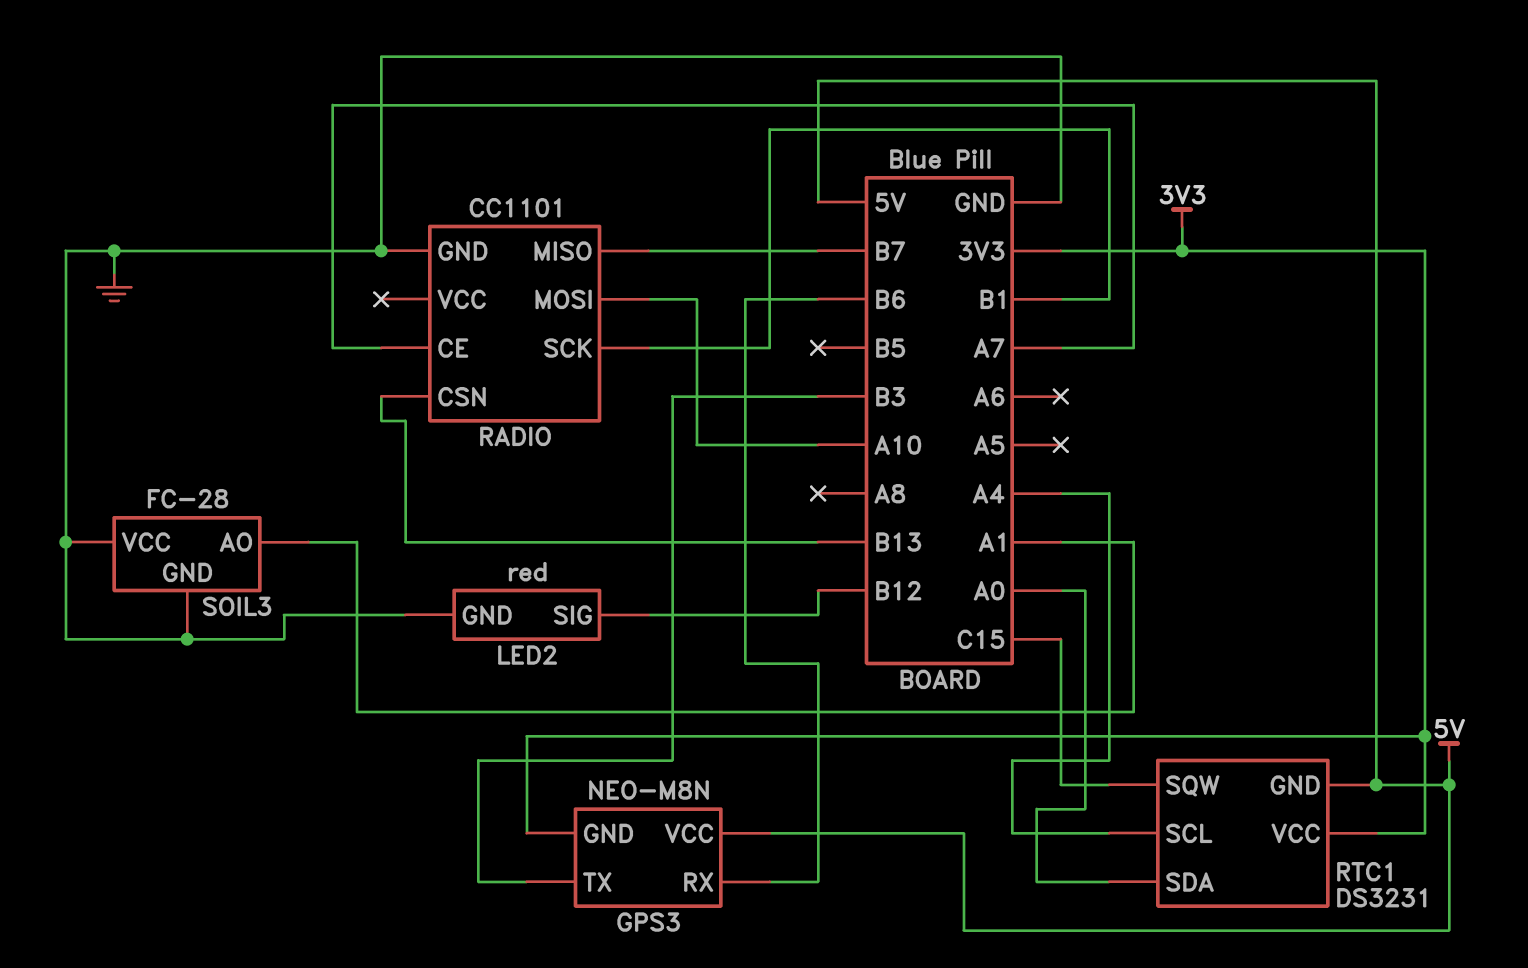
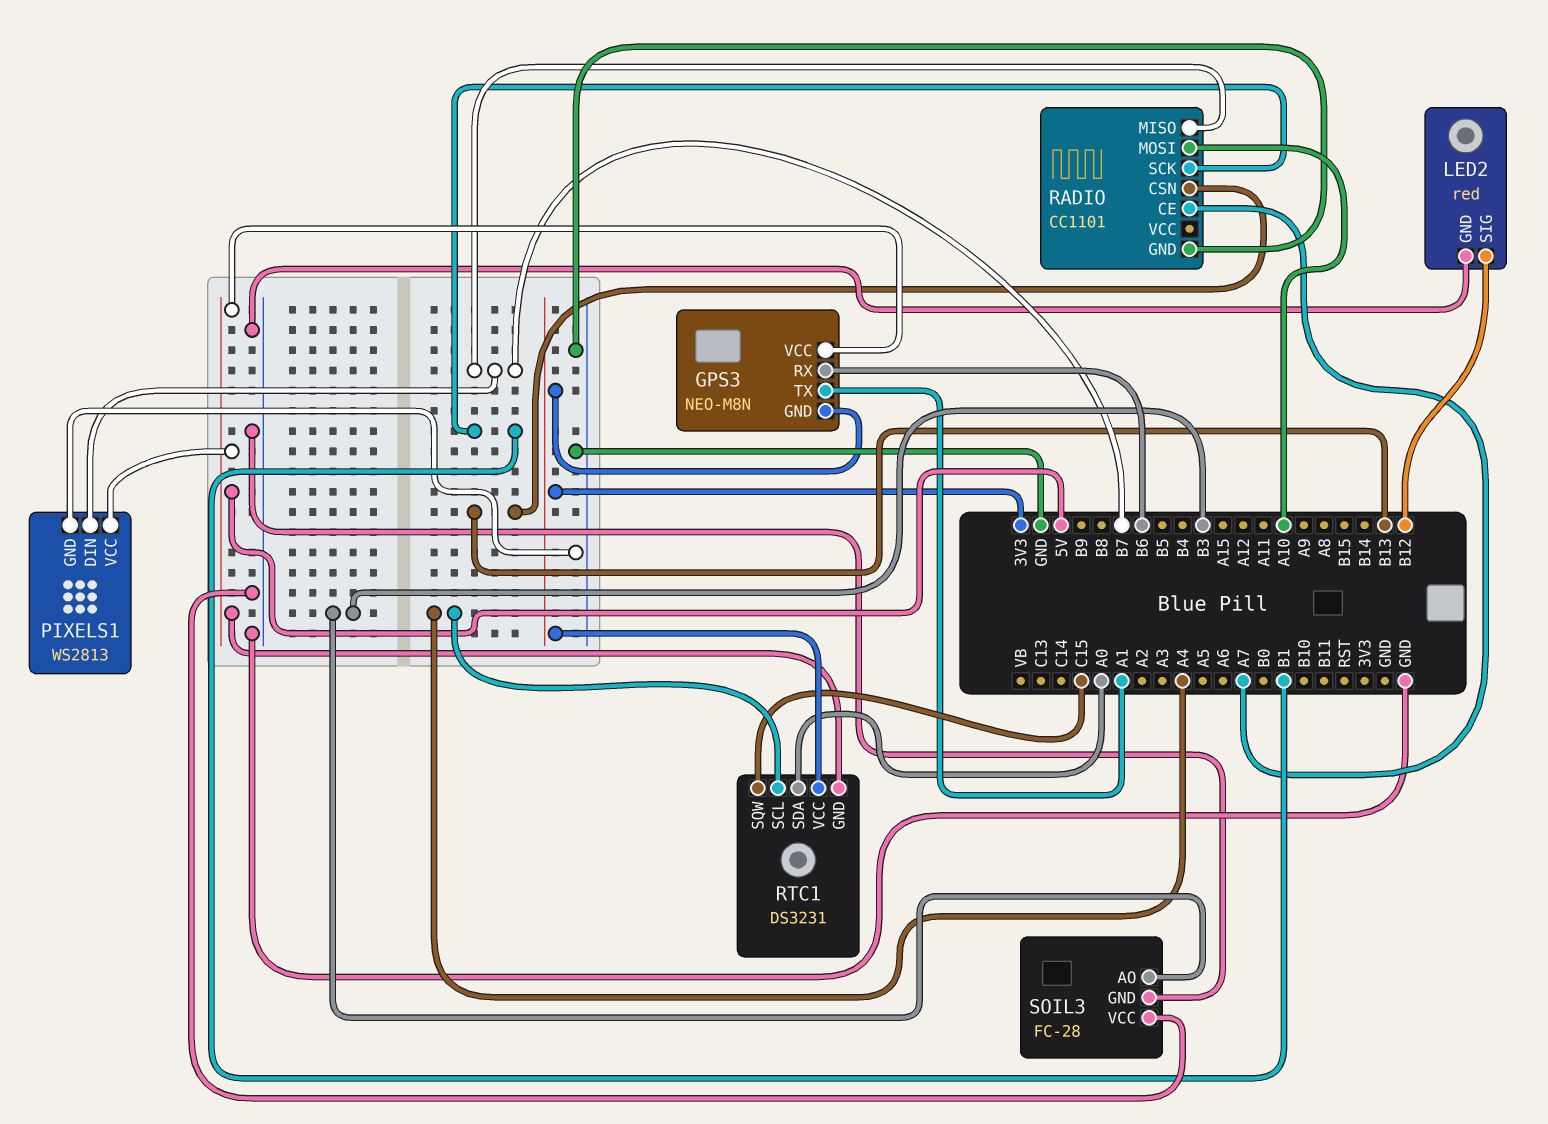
GPS3 pin TX: B3 -> A1
PIXELS1: none -> WS2813
PIXELS1 pin DIN: none -> B7
PIXELS1 pin GND: none -> GND
PIXELS1 pin VCC: none -> 5V
SOIL3 pin AO: A1 -> B3

